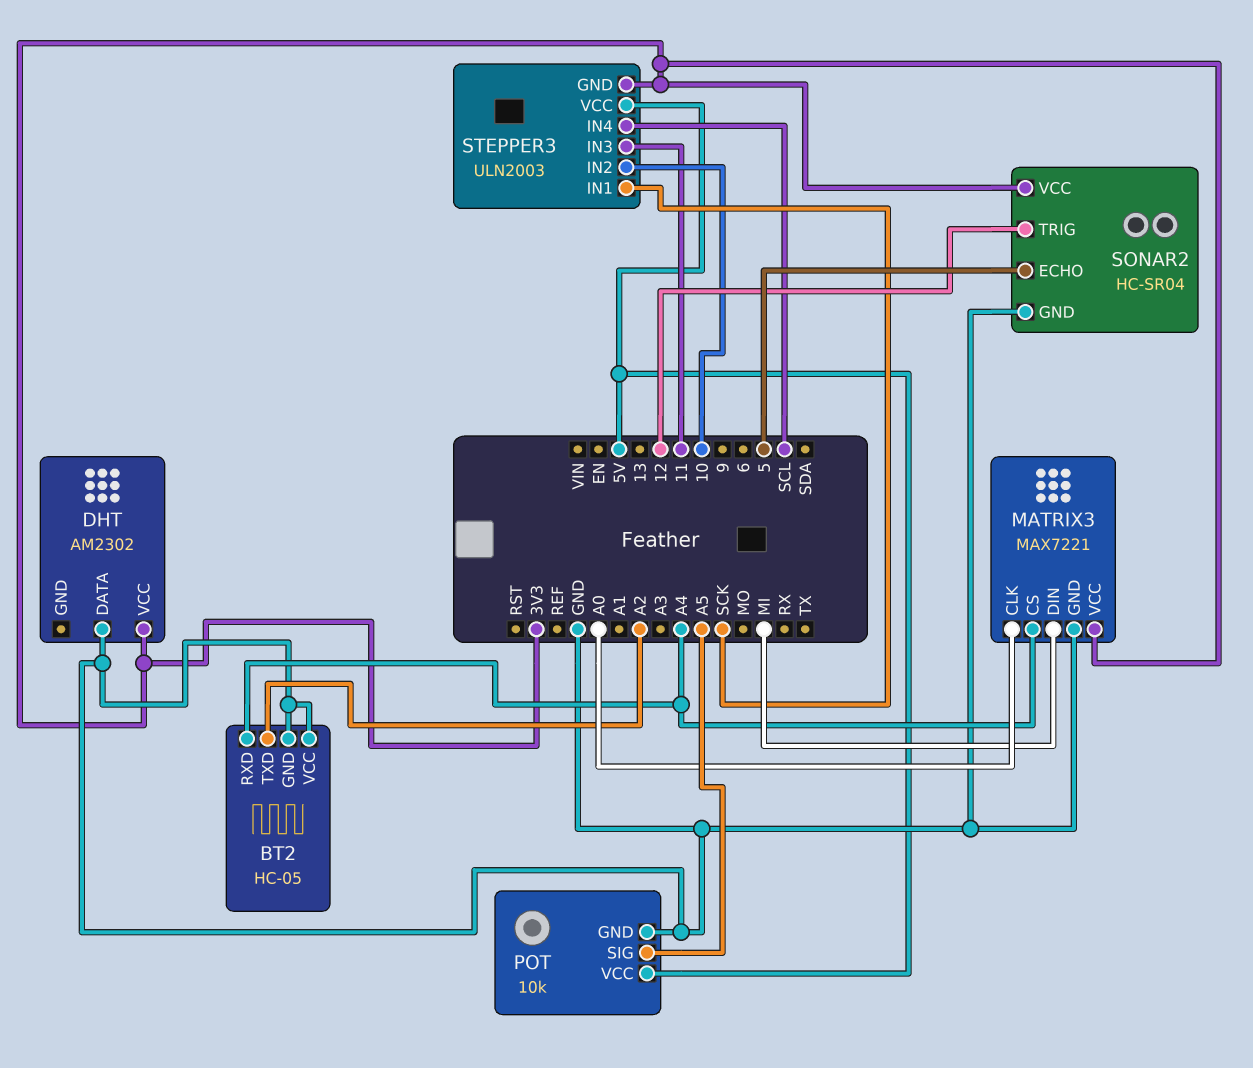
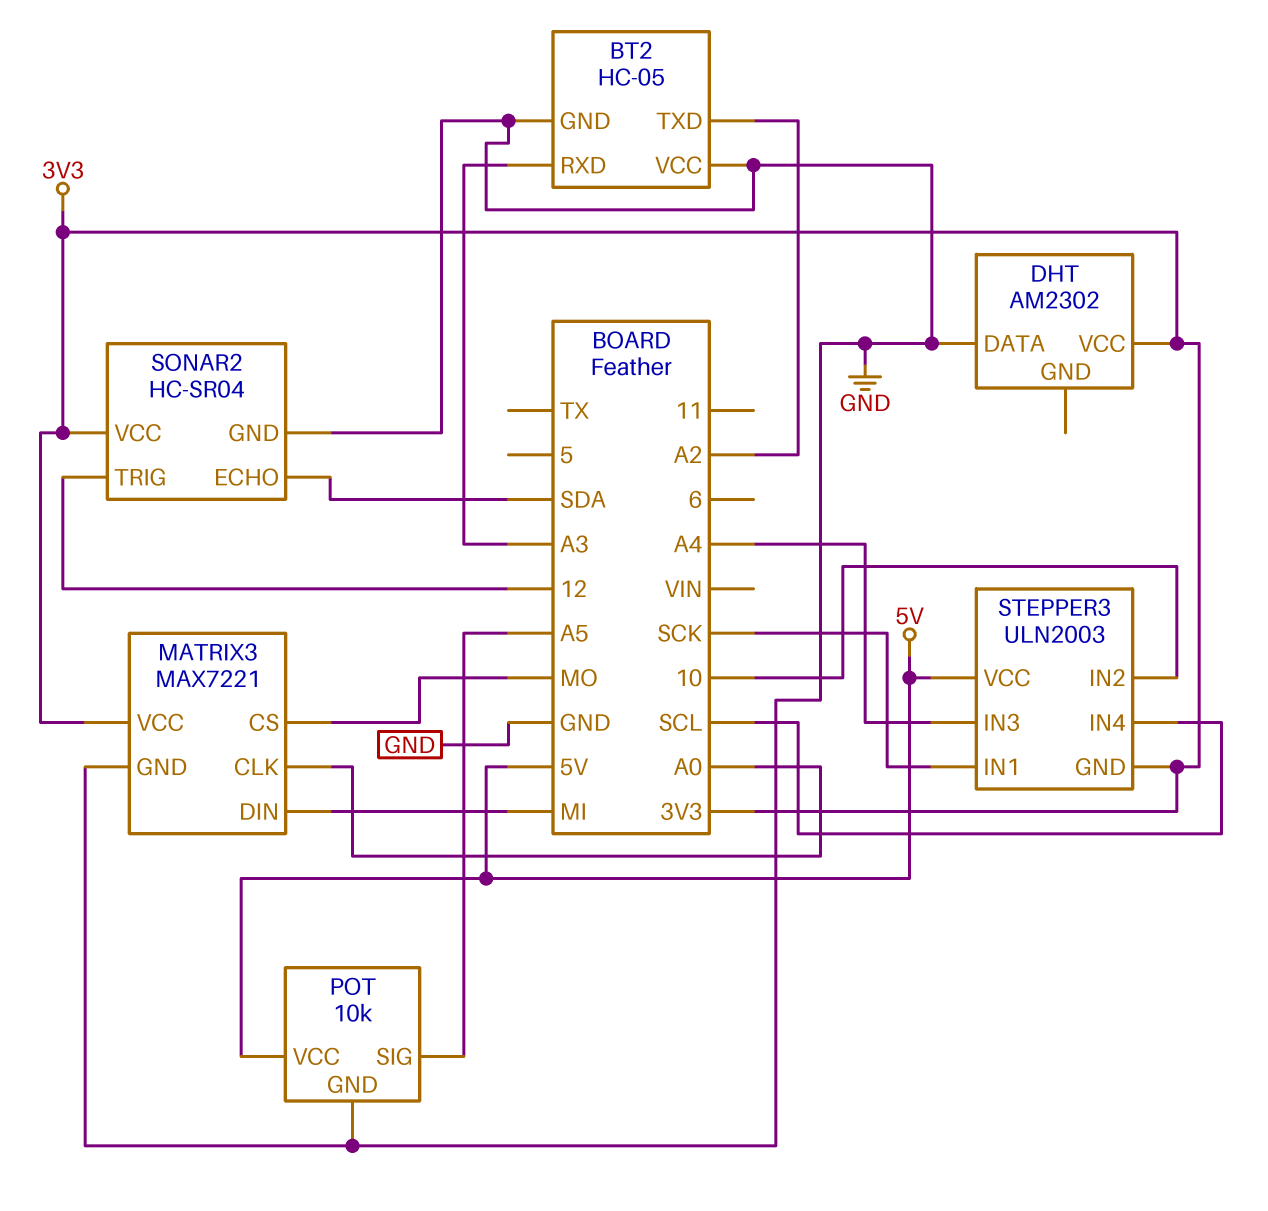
BT2 pin RXD: A4 -> A3
MATRIX3 pin CS: A4 -> MO
SONAR2 pin ECHO: 5 -> SDA
STEPPER3 pin IN3: 11 -> A4

